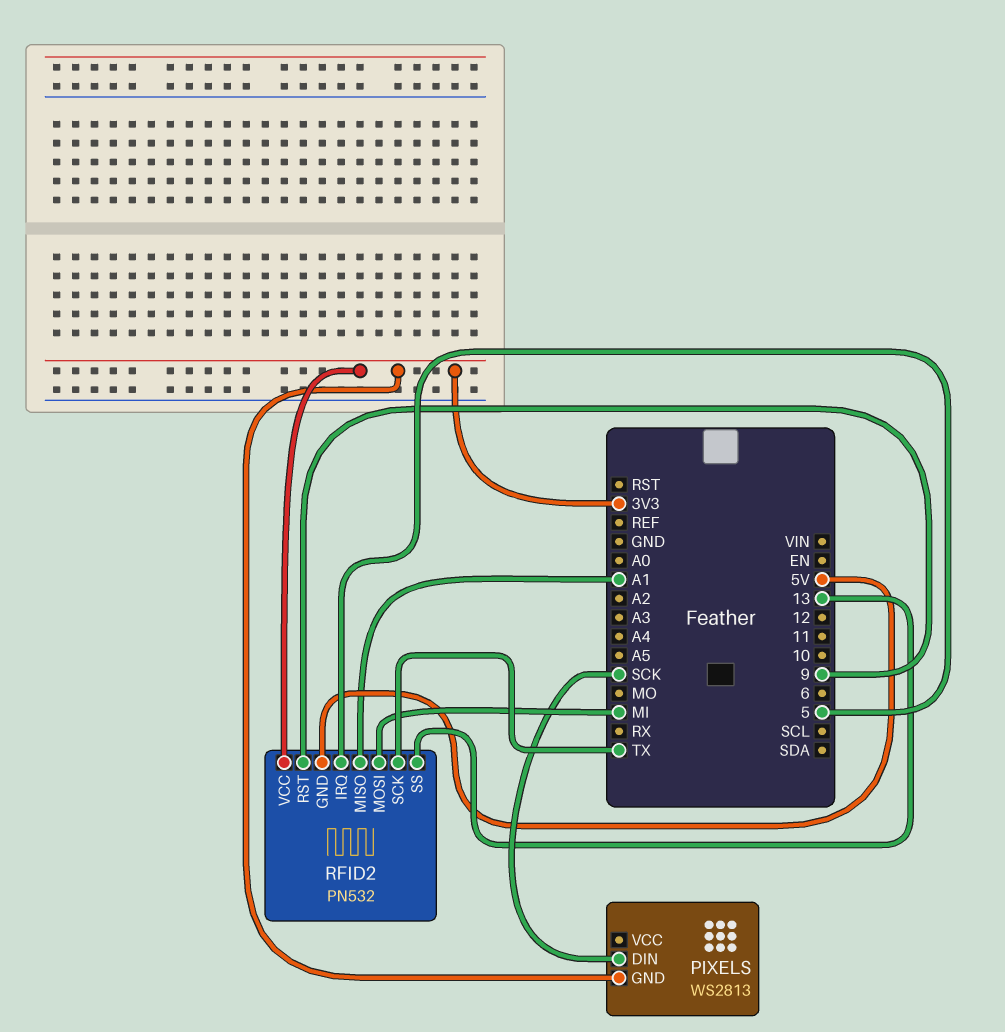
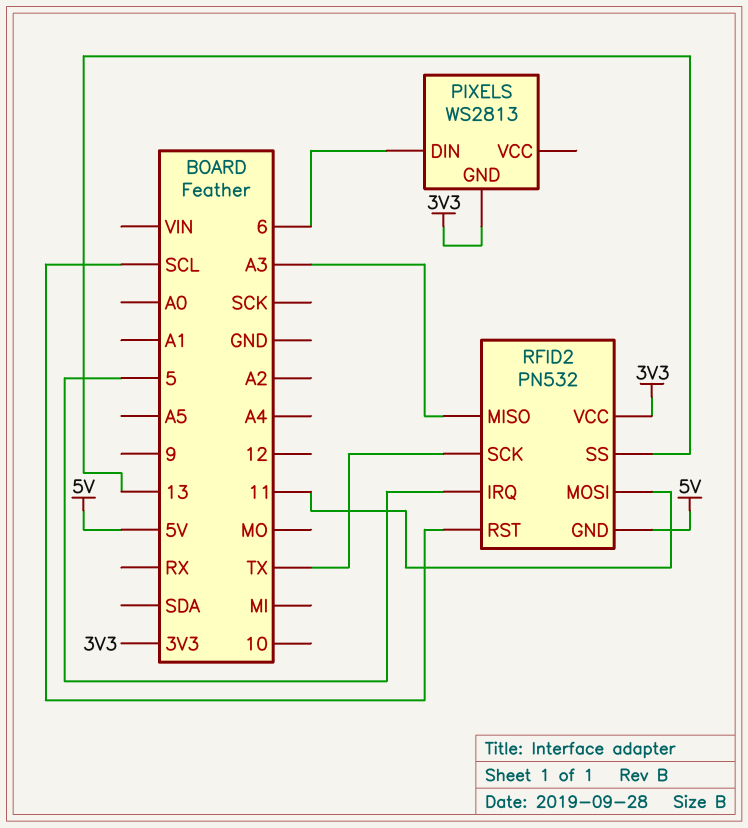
PIXELS pin DIN: SCK -> 6
RFID2 pin MISO: A1 -> A3
RFID2 pin MOSI: MI -> 11
RFID2 pin RST: 9 -> SCL

